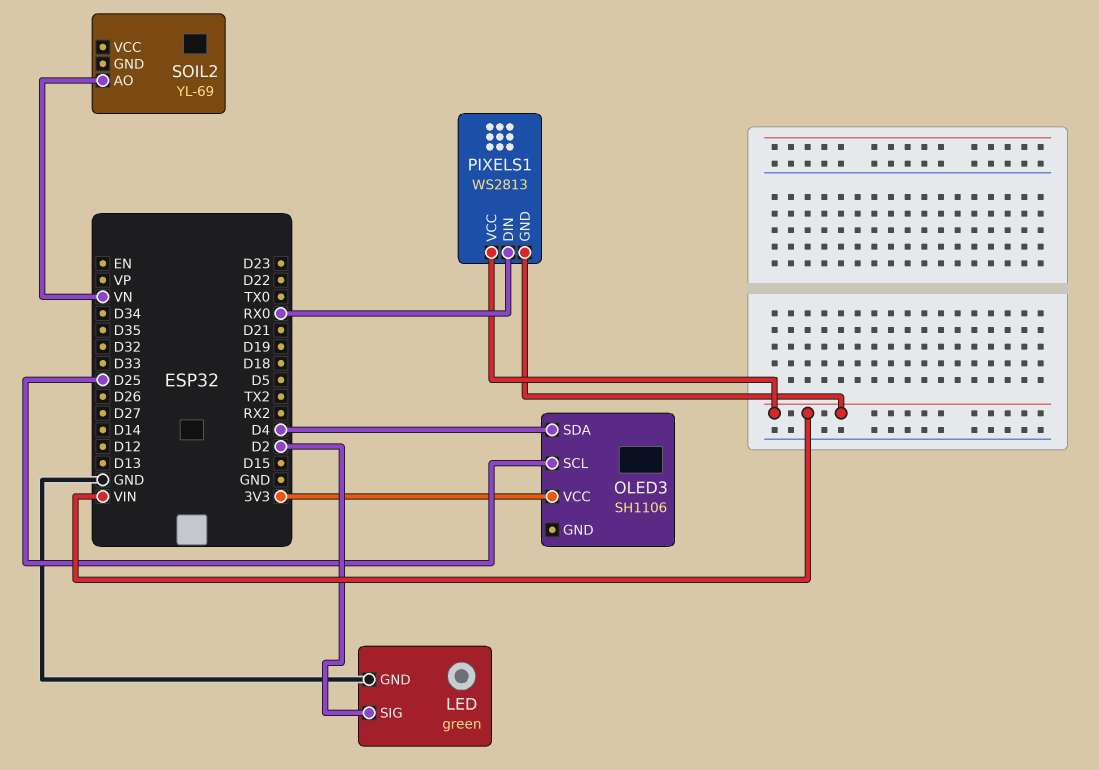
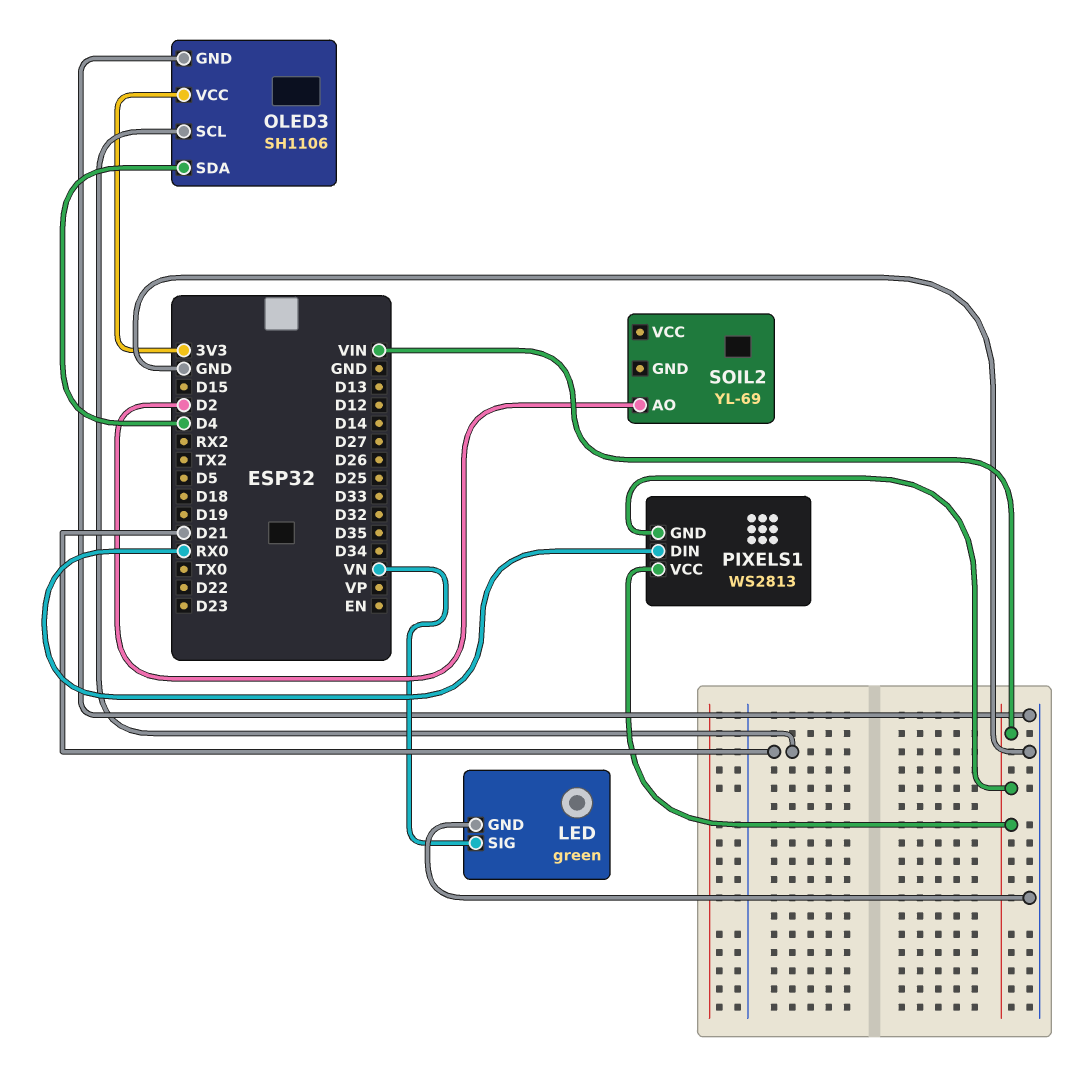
LED pin SIG: D2 -> VN
OLED3 pin GND: none -> GND
OLED3 pin SCL: D25 -> D21
SOIL2 pin AO: VN -> D2

